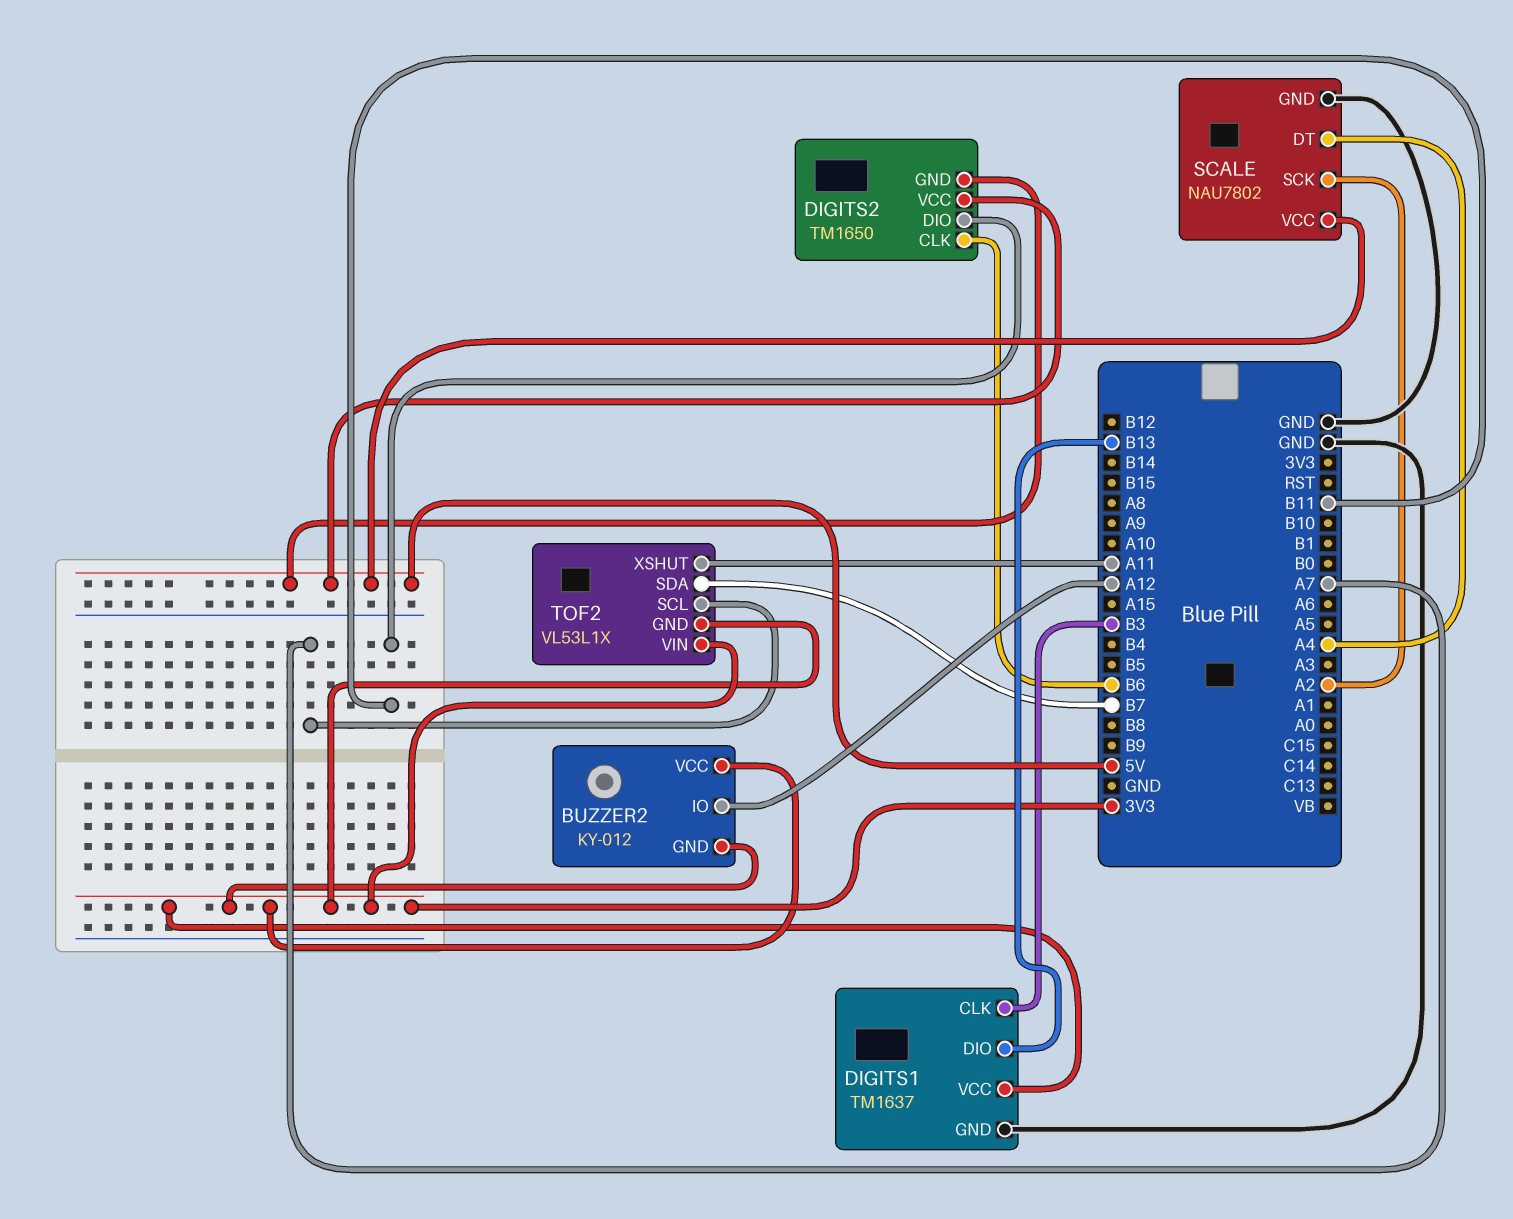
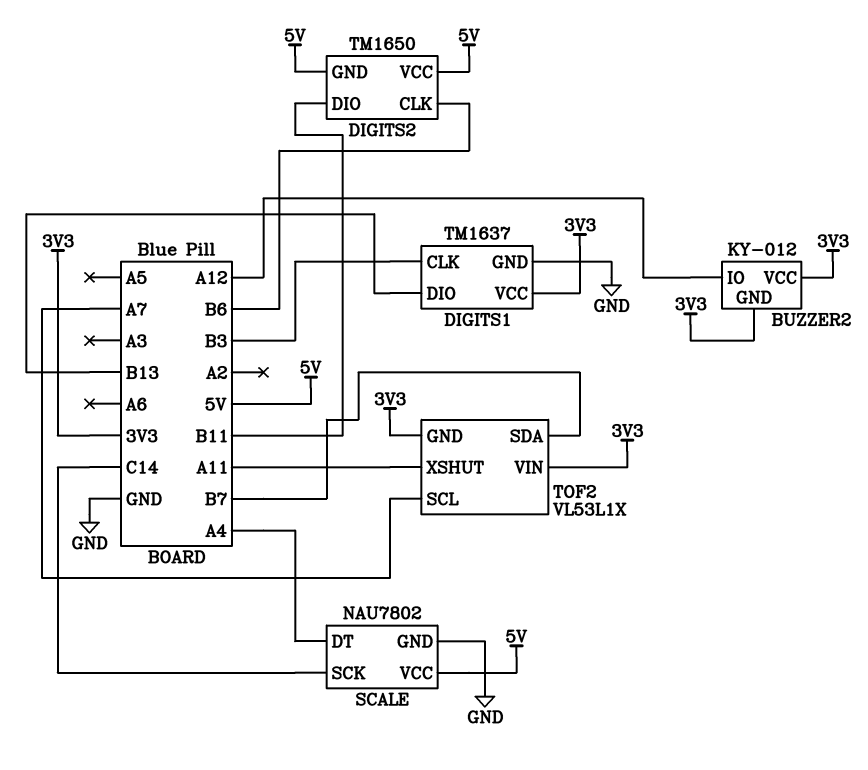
SCALE pin SCK: A2 -> C14

